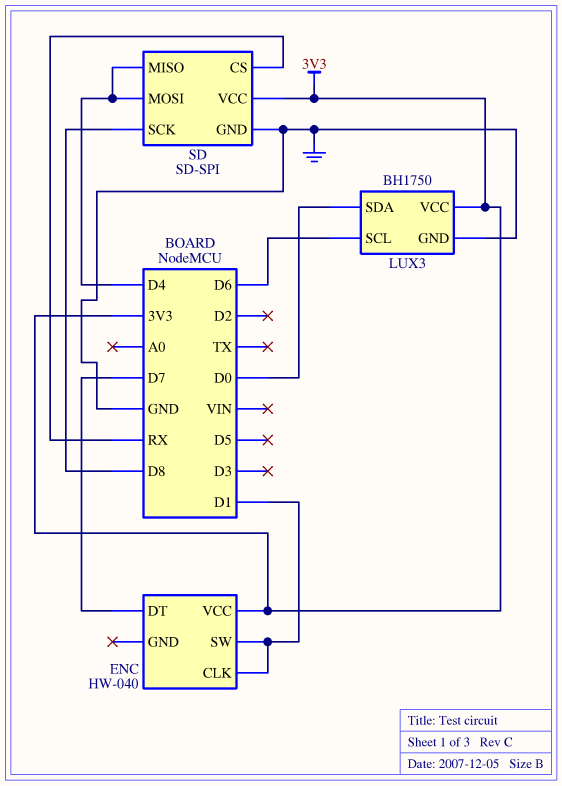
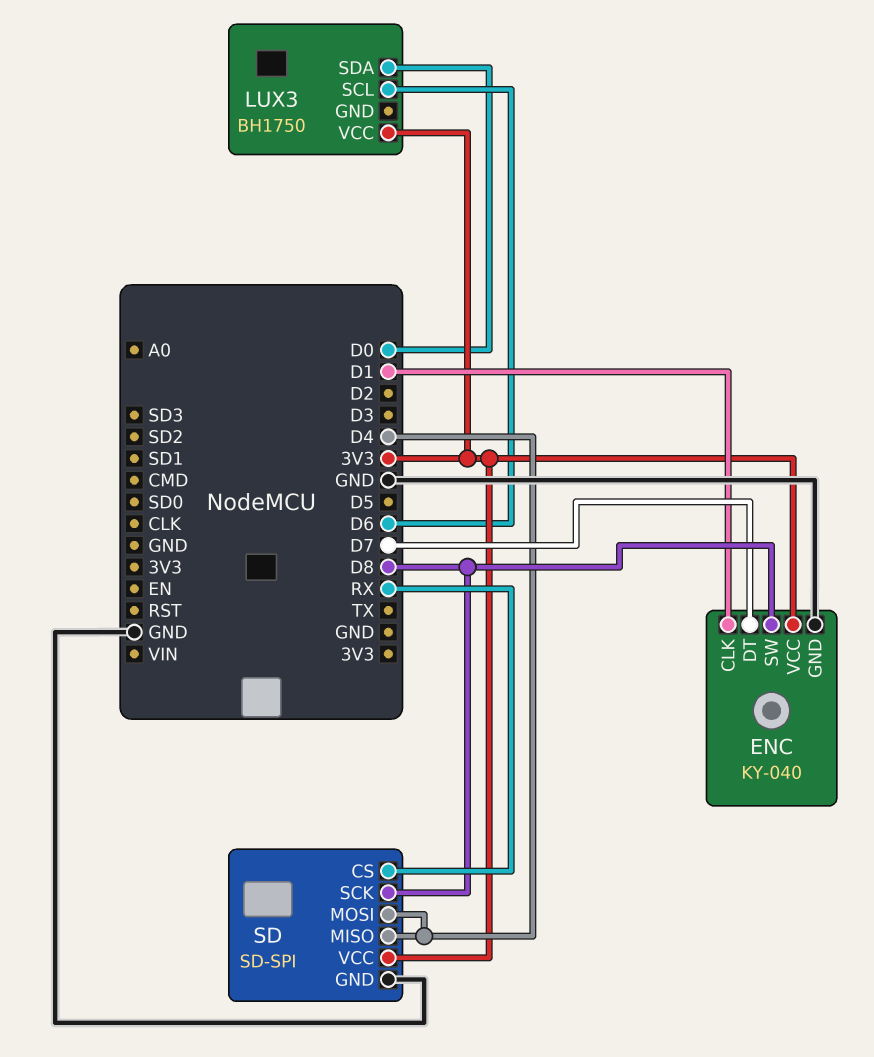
ENC: HW-040 -> KY-040
ENC pin GND: none -> GND
ENC pin SW: D1 -> D8
LUX3 pin GND: GND -> none

